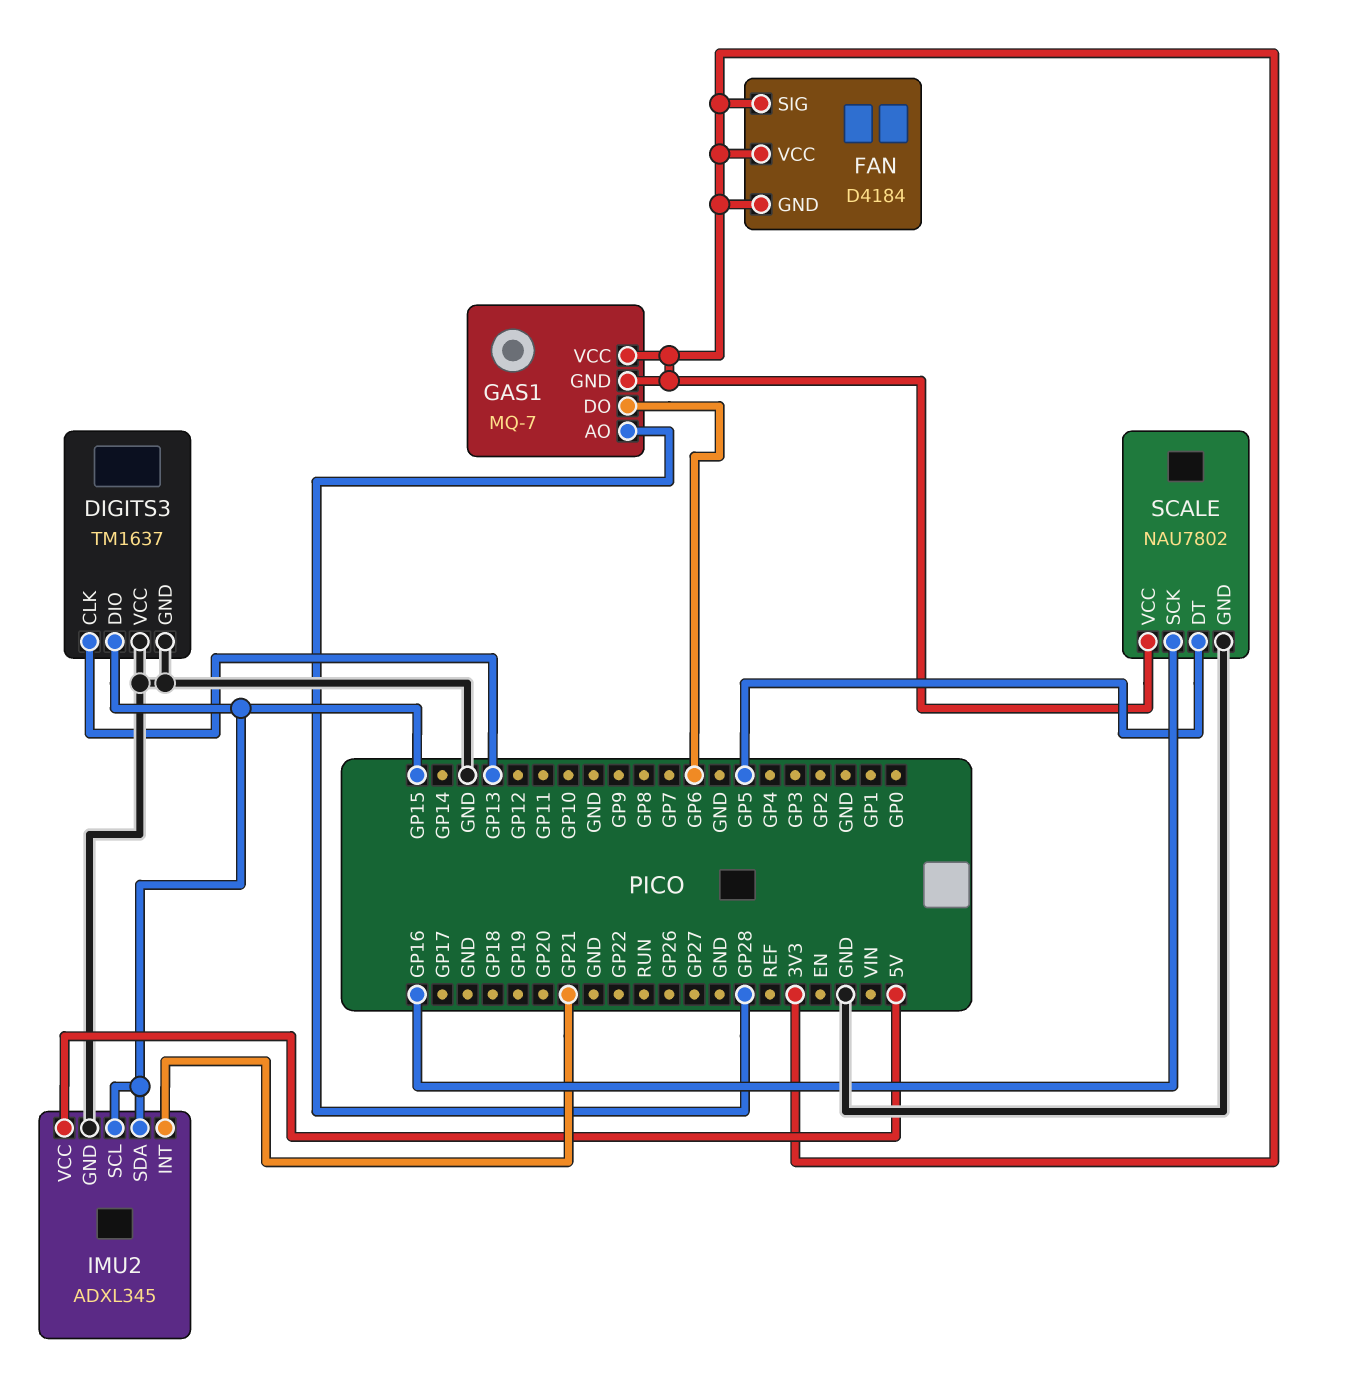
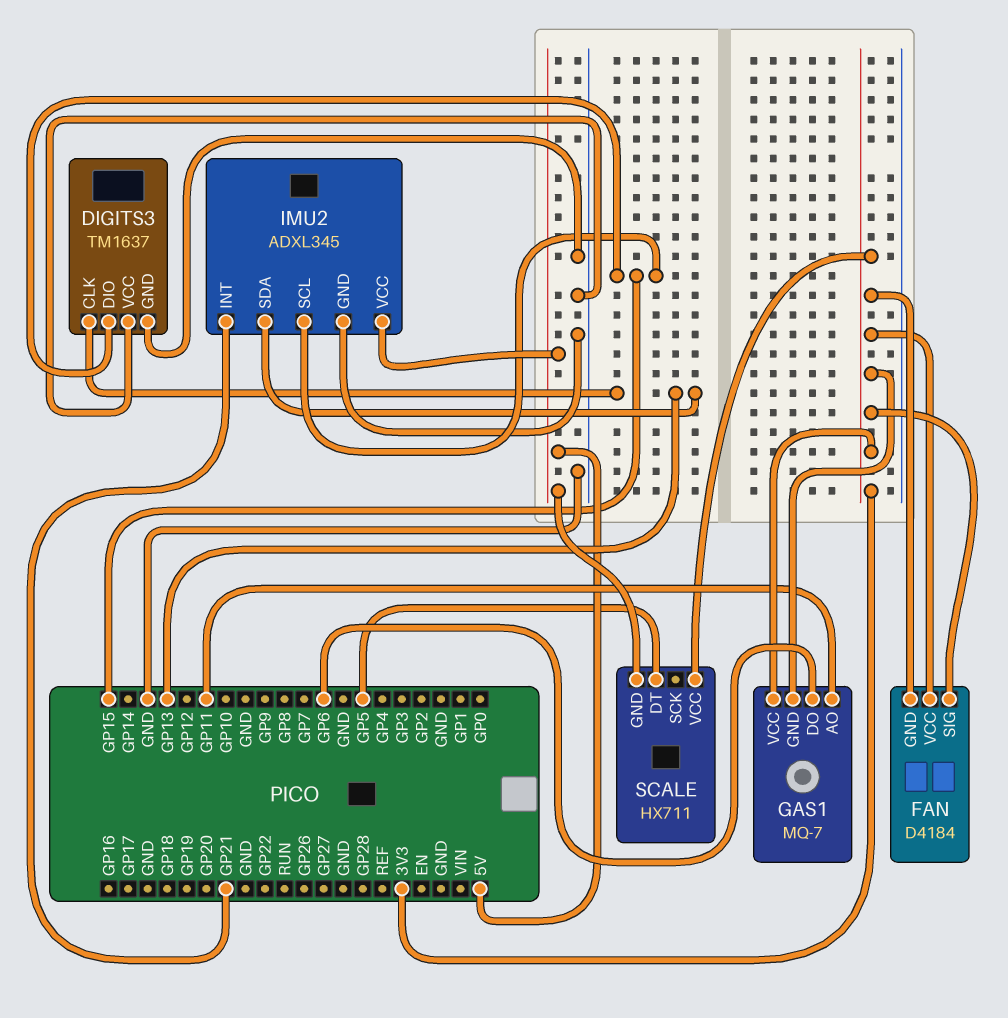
GAS1 pin AO: GP28 -> GP11
IMU2 pin SDA: GP15 -> GP13
SCALE: NAU7802 -> HX711
SCALE pin GND: GND -> 5V
SCALE pin SCK: GP16 -> none

